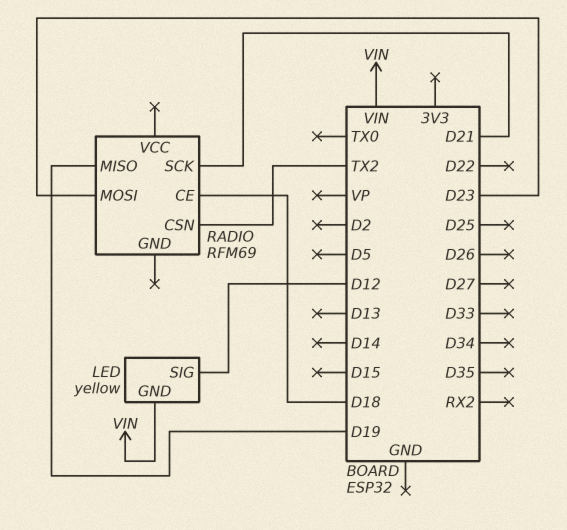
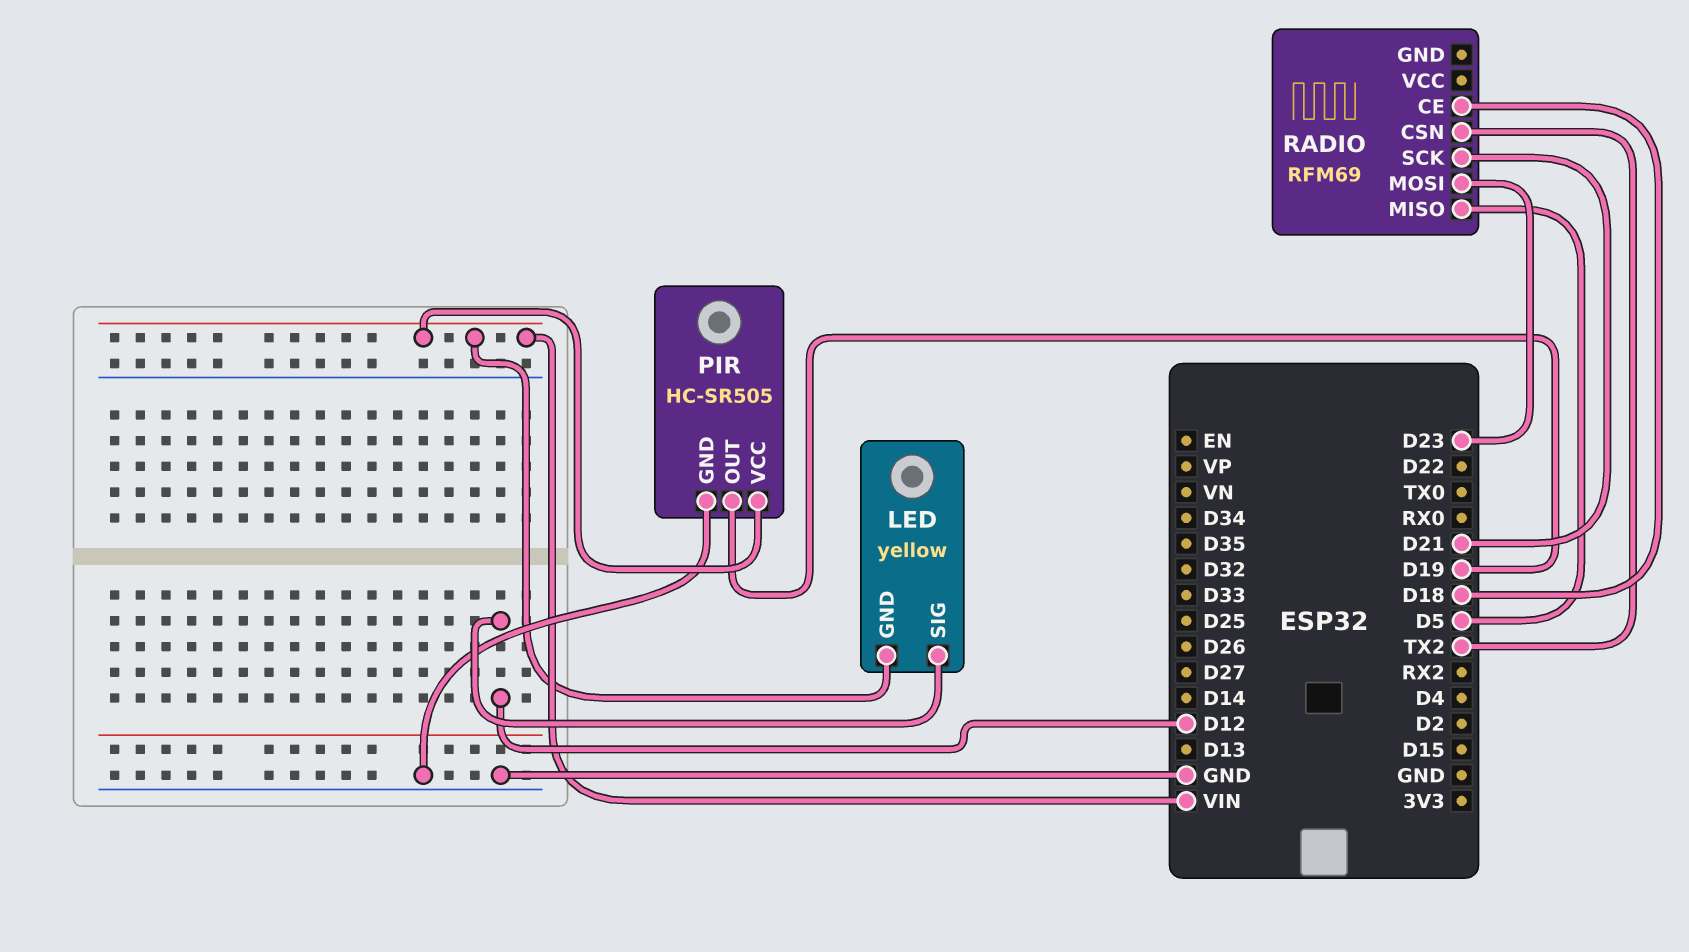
PIR: none -> HC-SR505
PIR pin GND: none -> GND
PIR pin OUT: none -> D19
PIR pin VCC: none -> VIN
RADIO pin MISO: D19 -> D5

